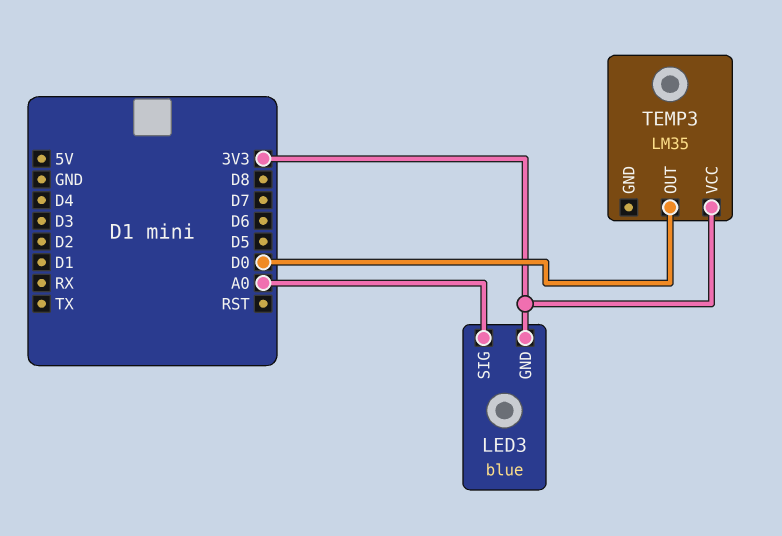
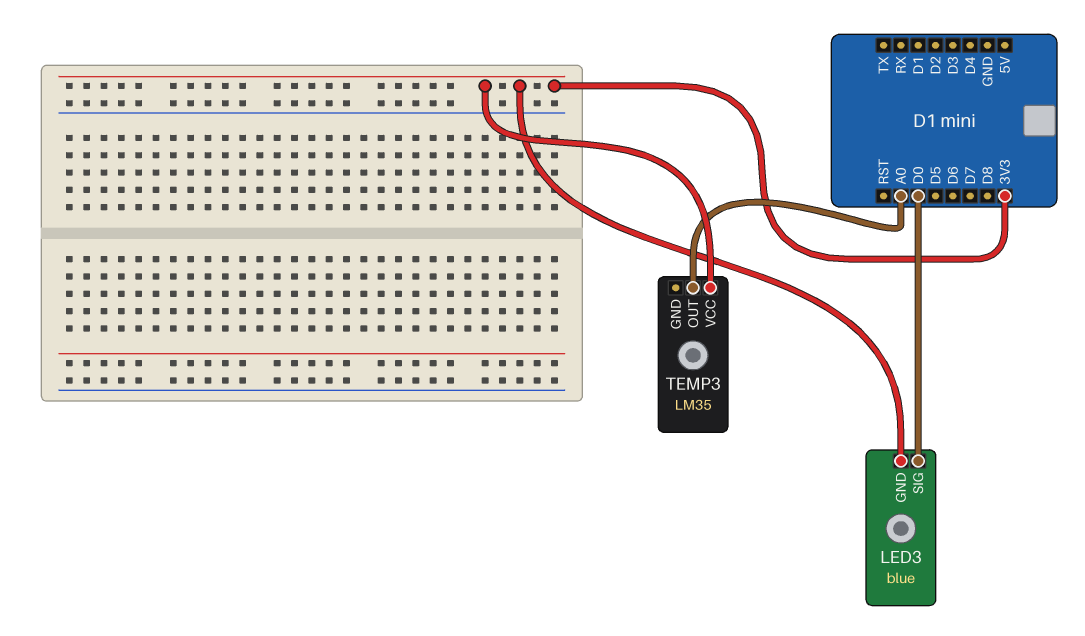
LED3 pin SIG: A0 -> D0
TEMP3 pin OUT: D0 -> A0

